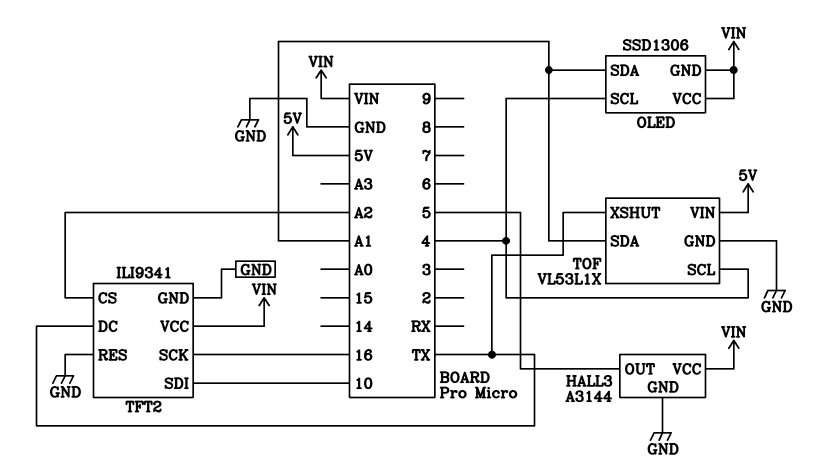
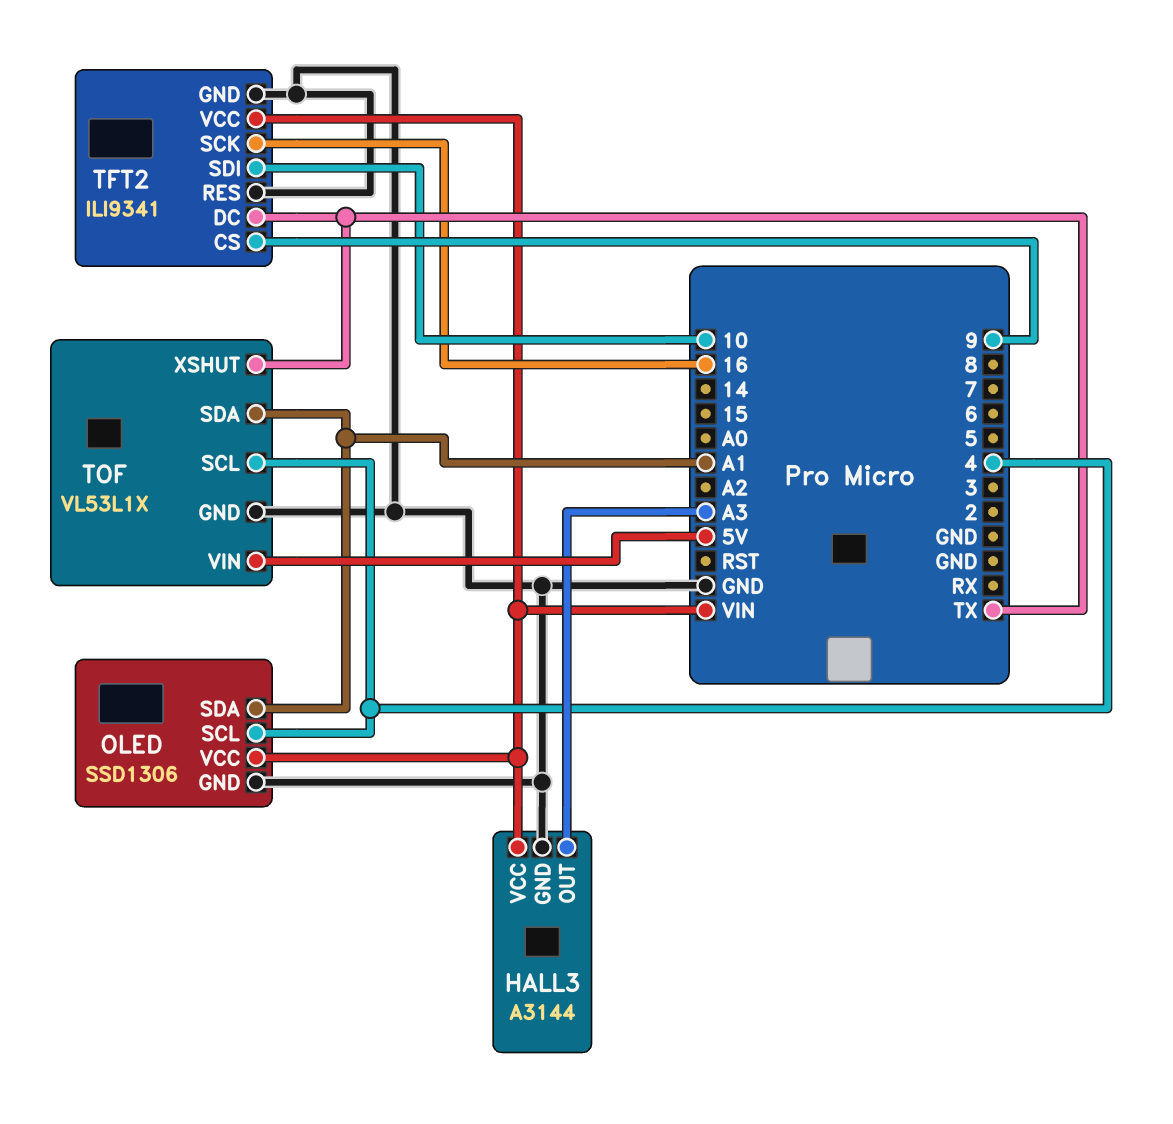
HALL3 pin OUT: 5 -> A3
OLED pin GND: VIN -> GND
TFT2 pin CS: A2 -> 9

